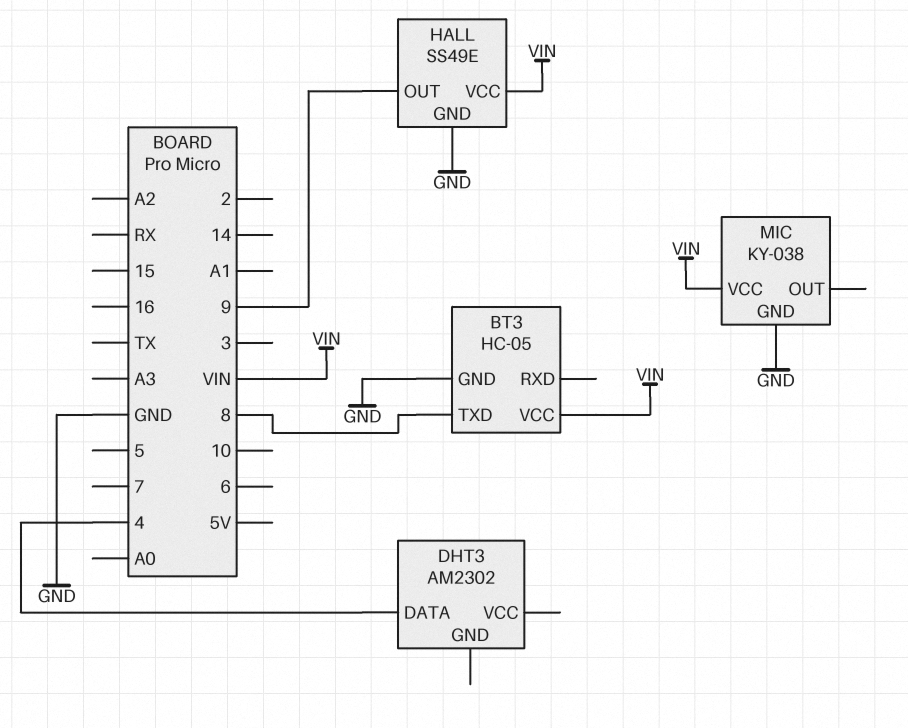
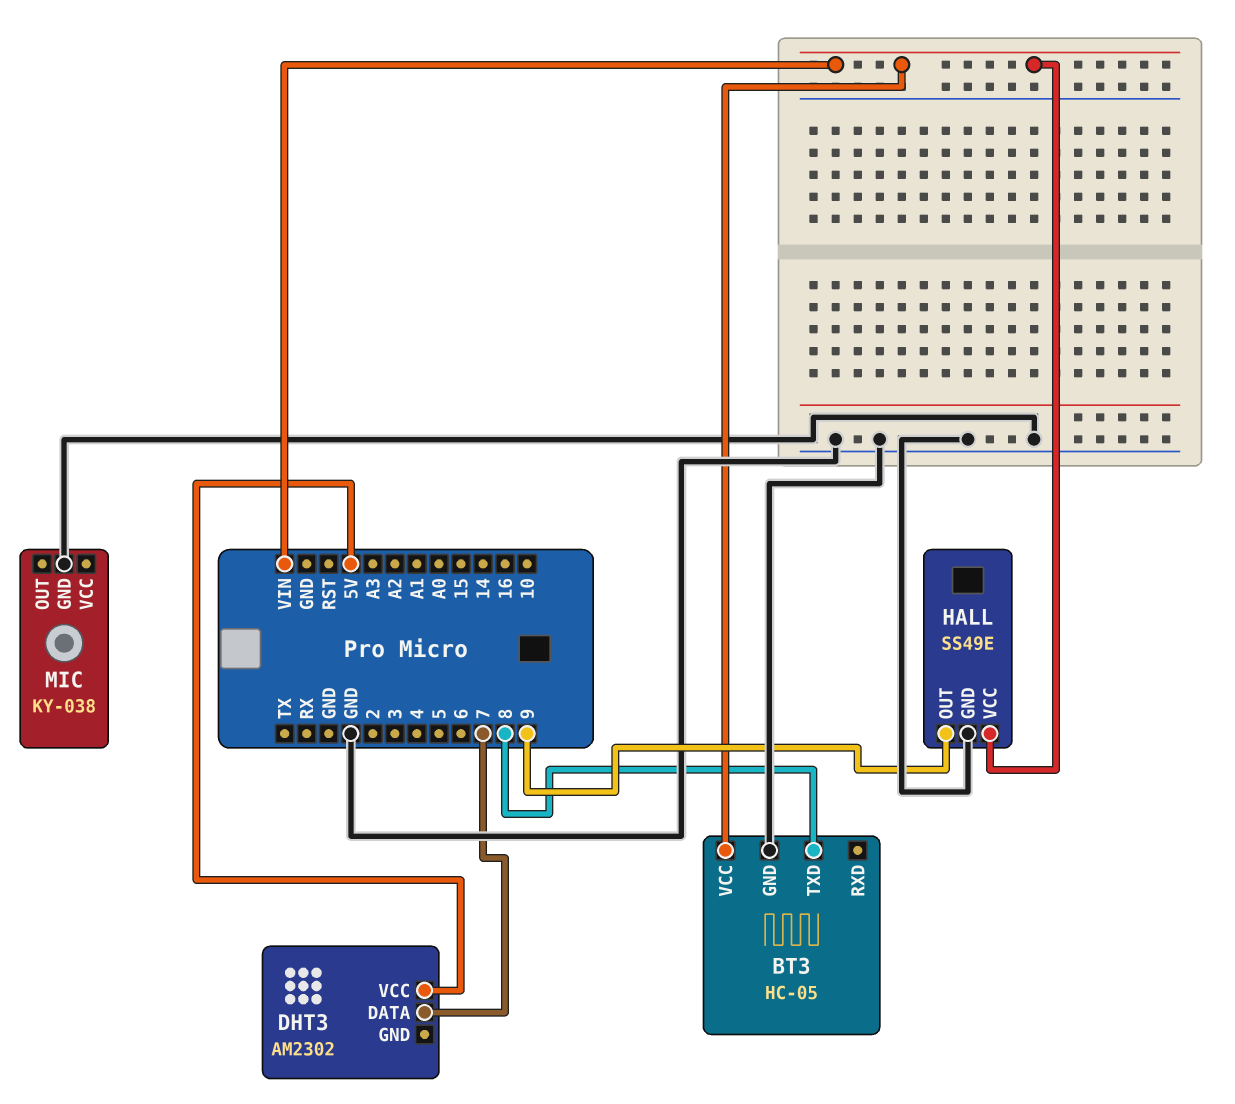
DHT3 pin DATA: 4 -> 7
DHT3 pin VCC: none -> 5V
MIC pin VCC: VIN -> none

